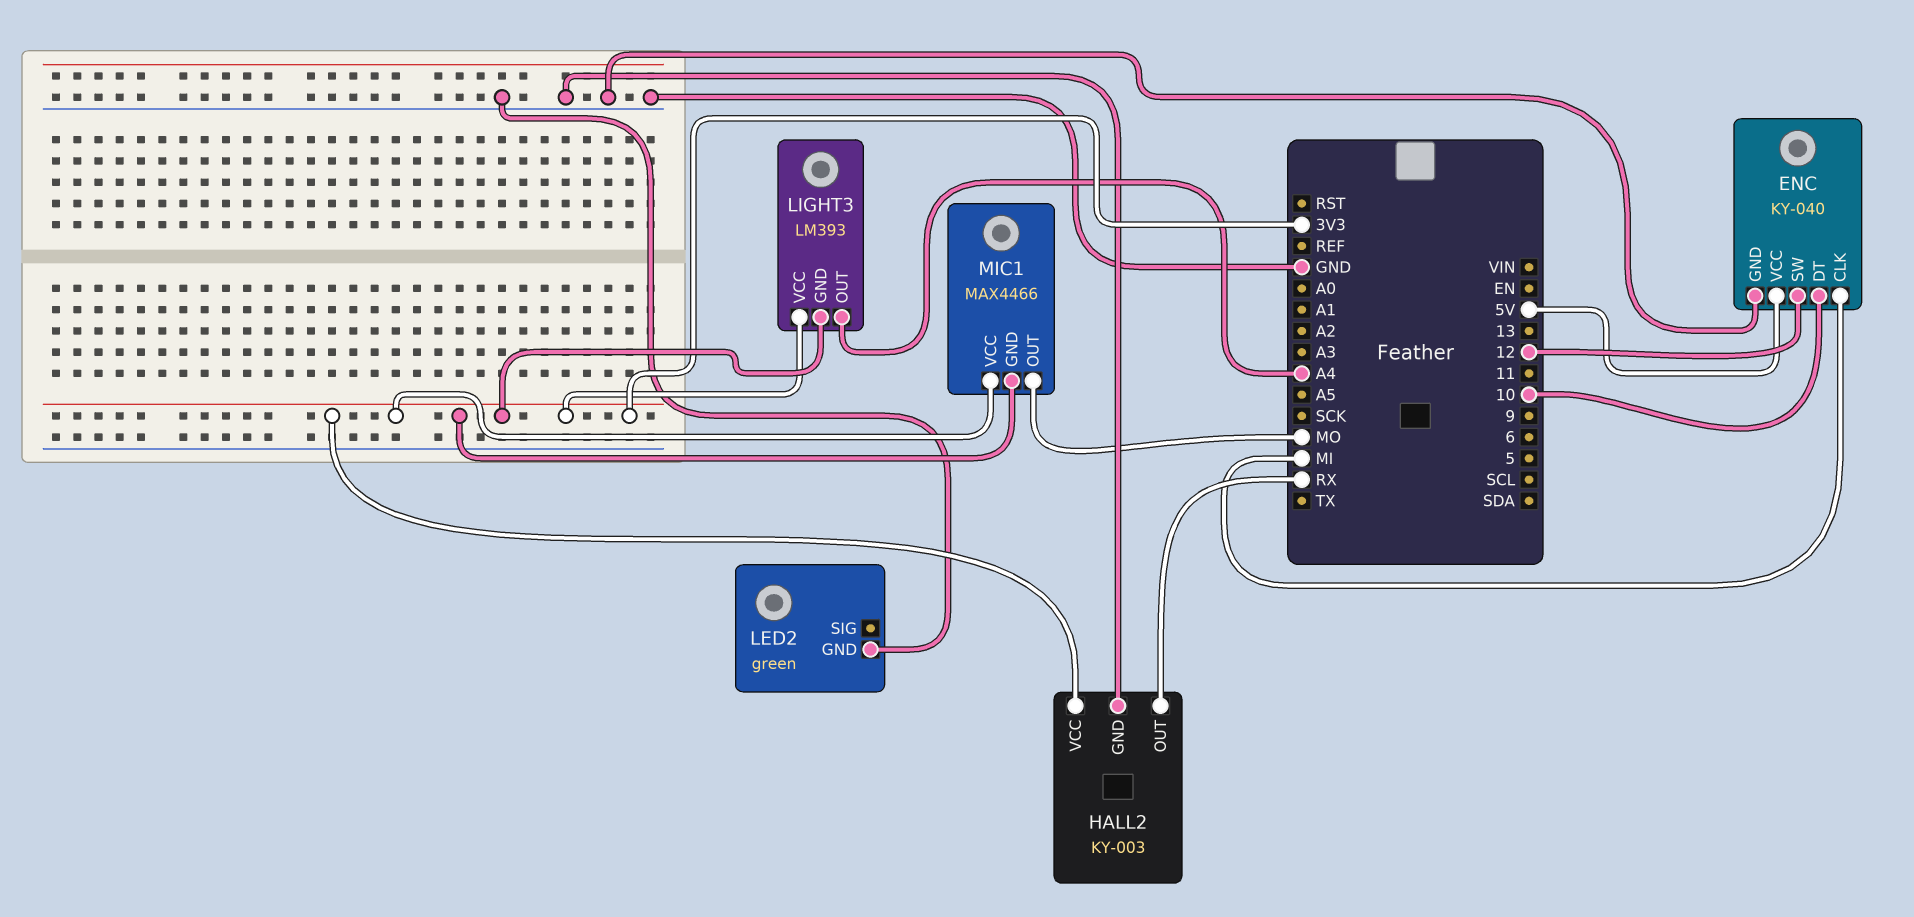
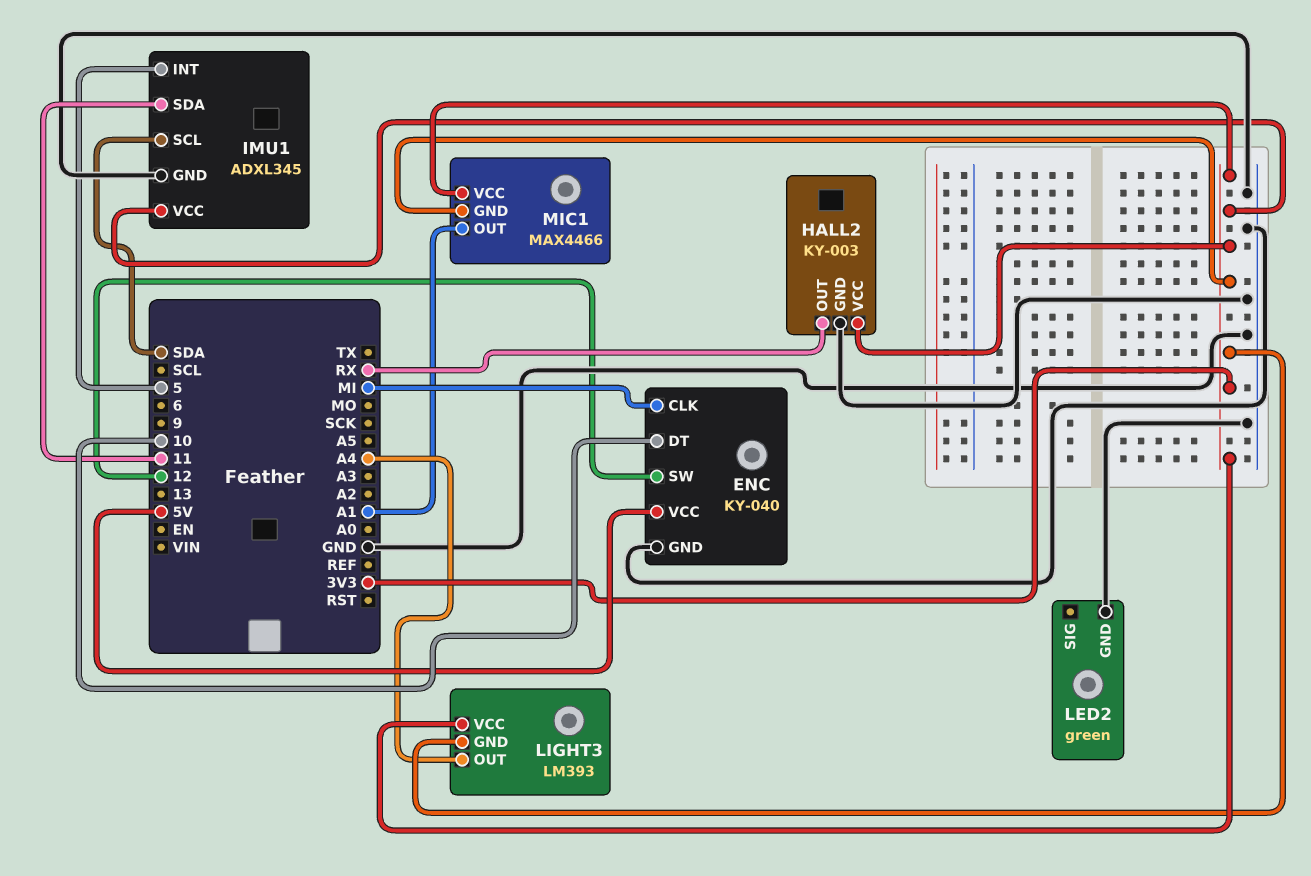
IMU1: none -> ADXL345
IMU1 pin GND: none -> GND
IMU1 pin INT: none -> 5
IMU1 pin SCL: none -> SDA
IMU1 pin SDA: none -> 11
IMU1 pin VCC: none -> 3V3
MIC1 pin OUT: MO -> A1

